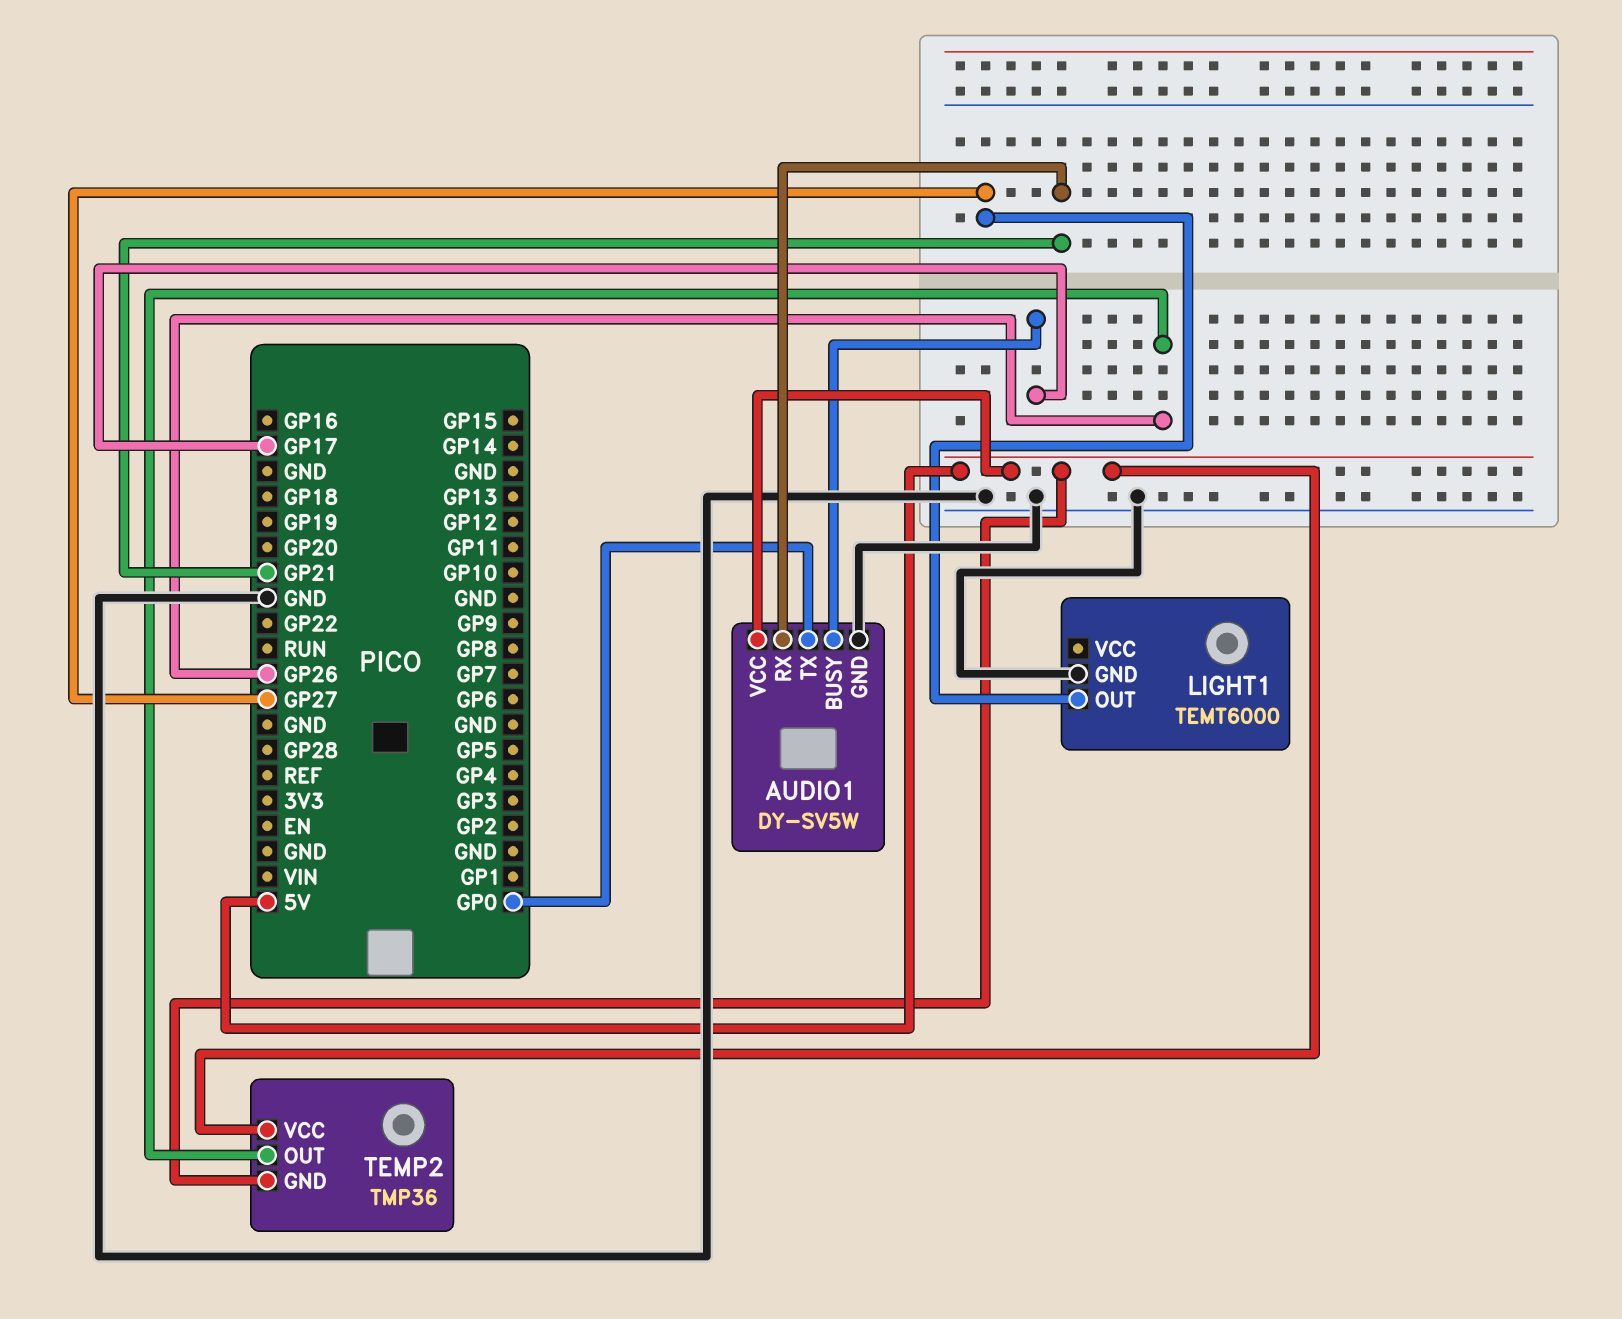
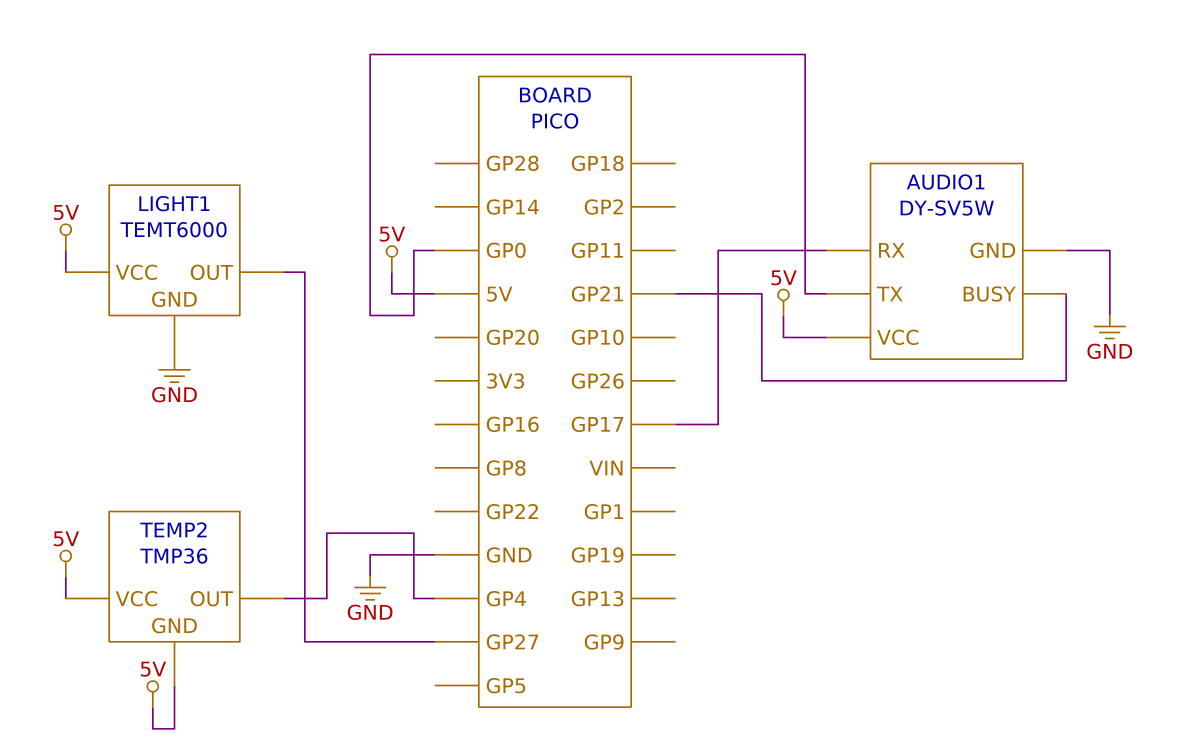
AUDIO1 pin BUSY: GP17 -> GP21
AUDIO1 pin RX: GP21 -> GP17
LIGHT1 pin VCC: none -> 5V
TEMP2 pin OUT: GP26 -> GP4

